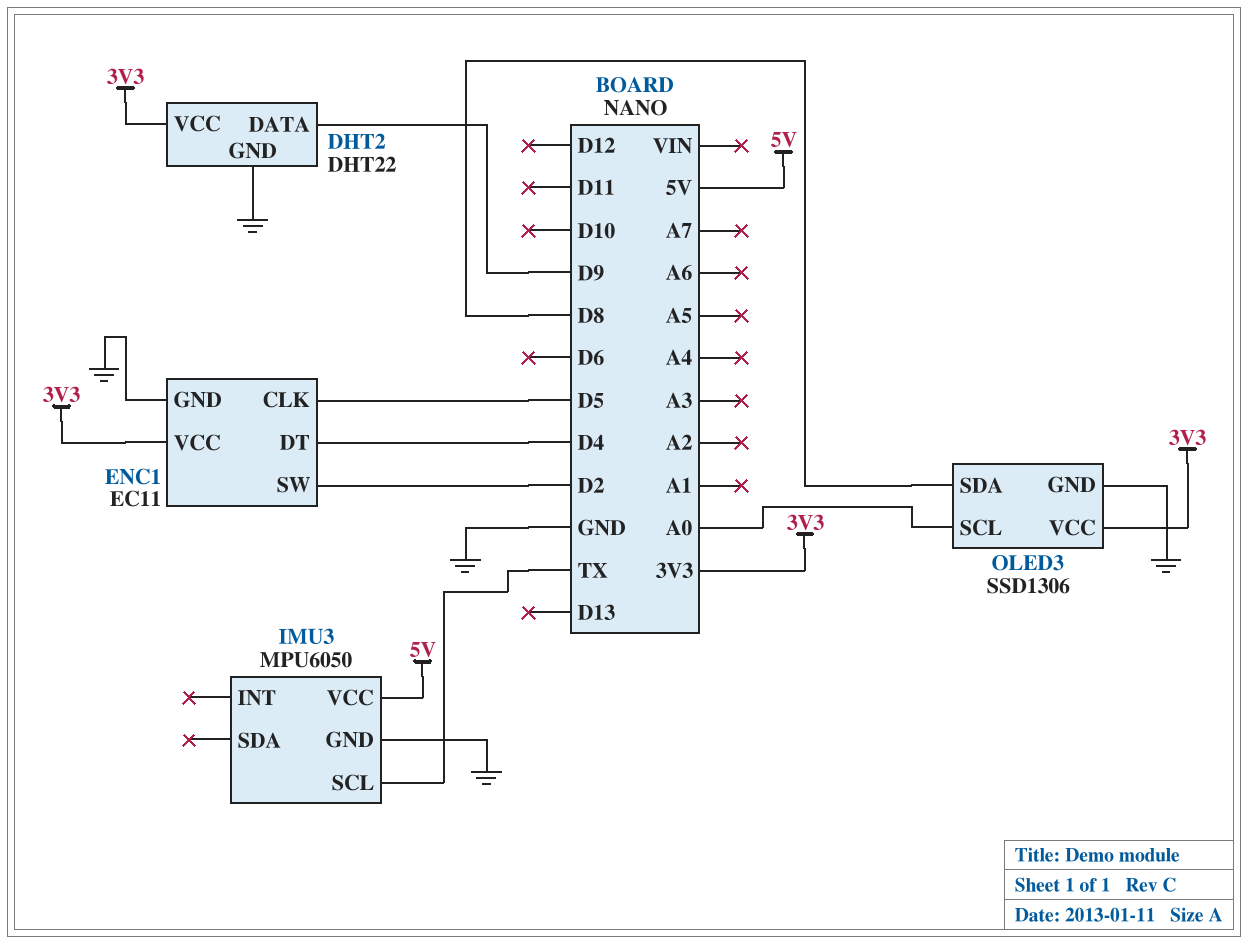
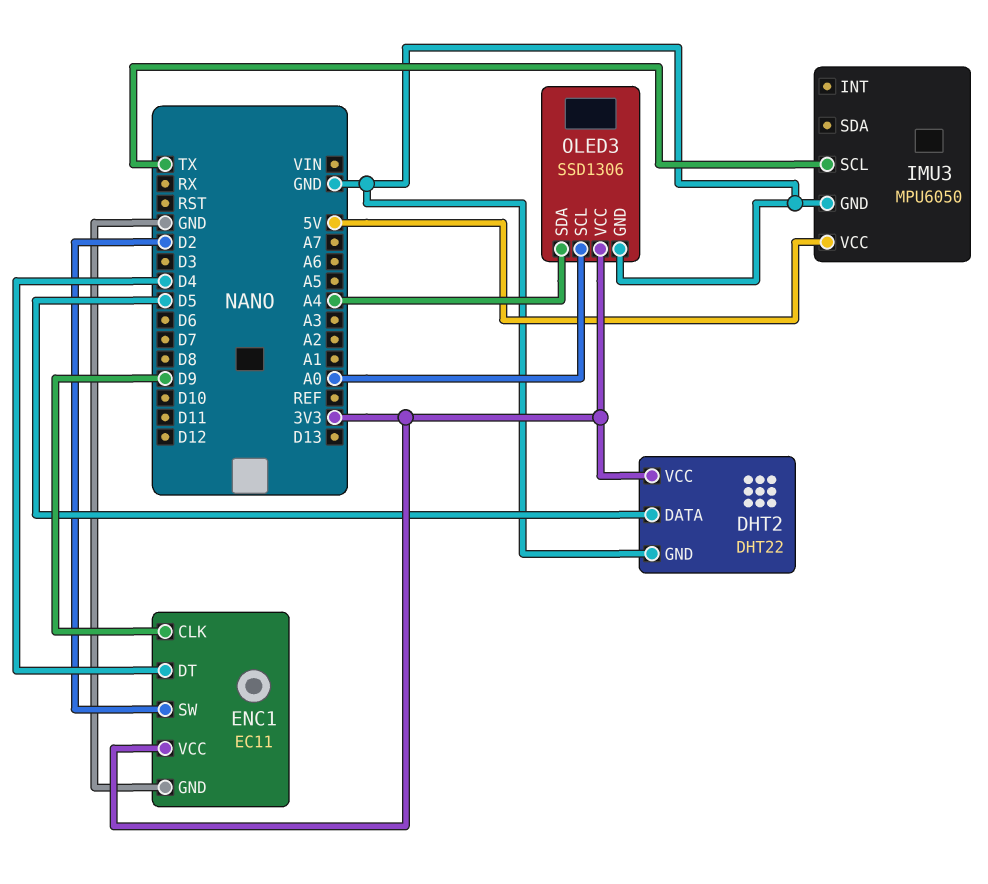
DHT2 pin DATA: D9 -> D5
ENC1 pin CLK: D5 -> D9
OLED3 pin SDA: D8 -> A4

